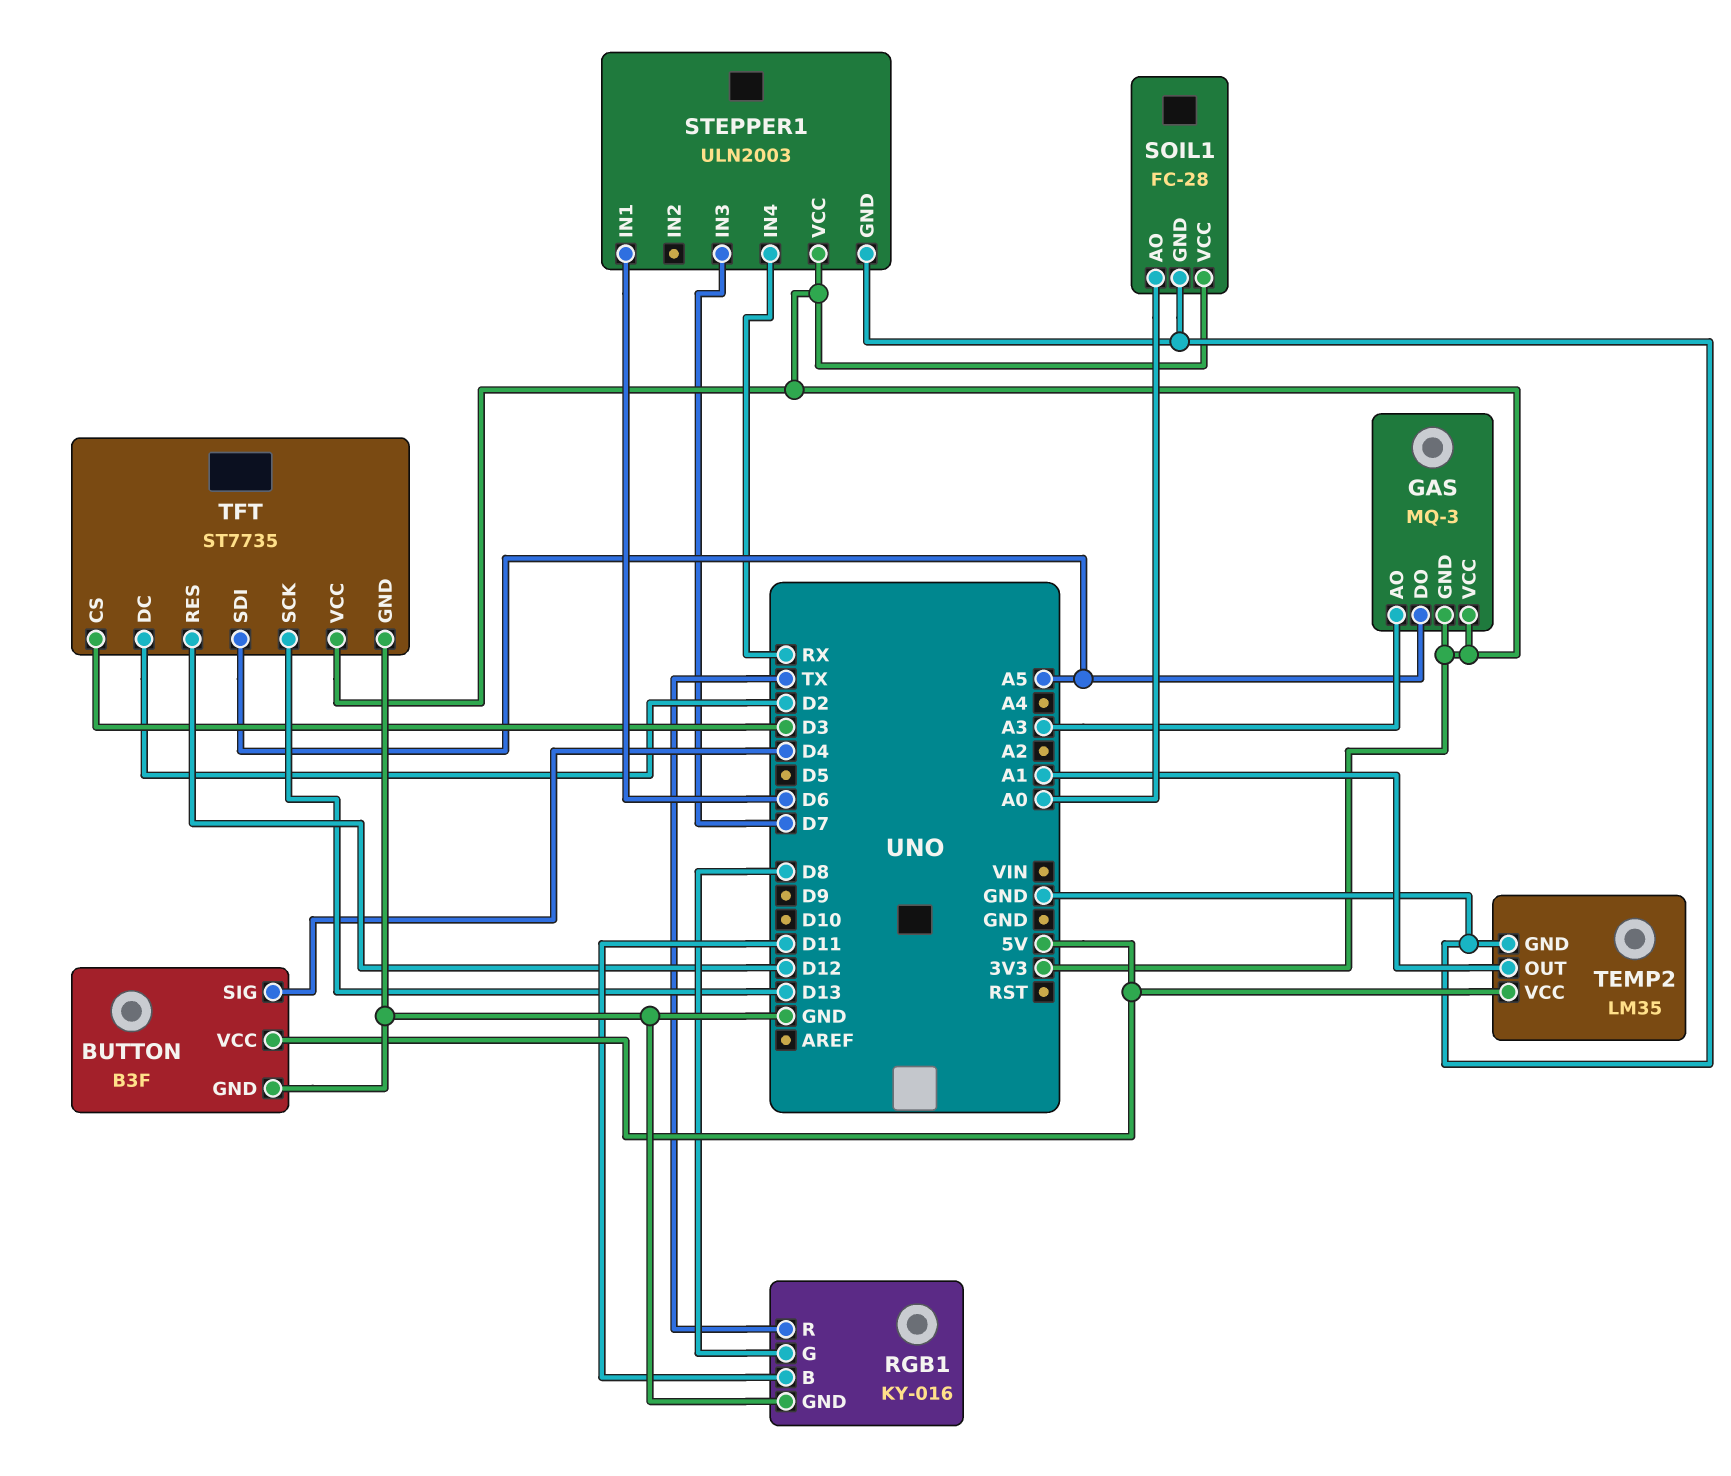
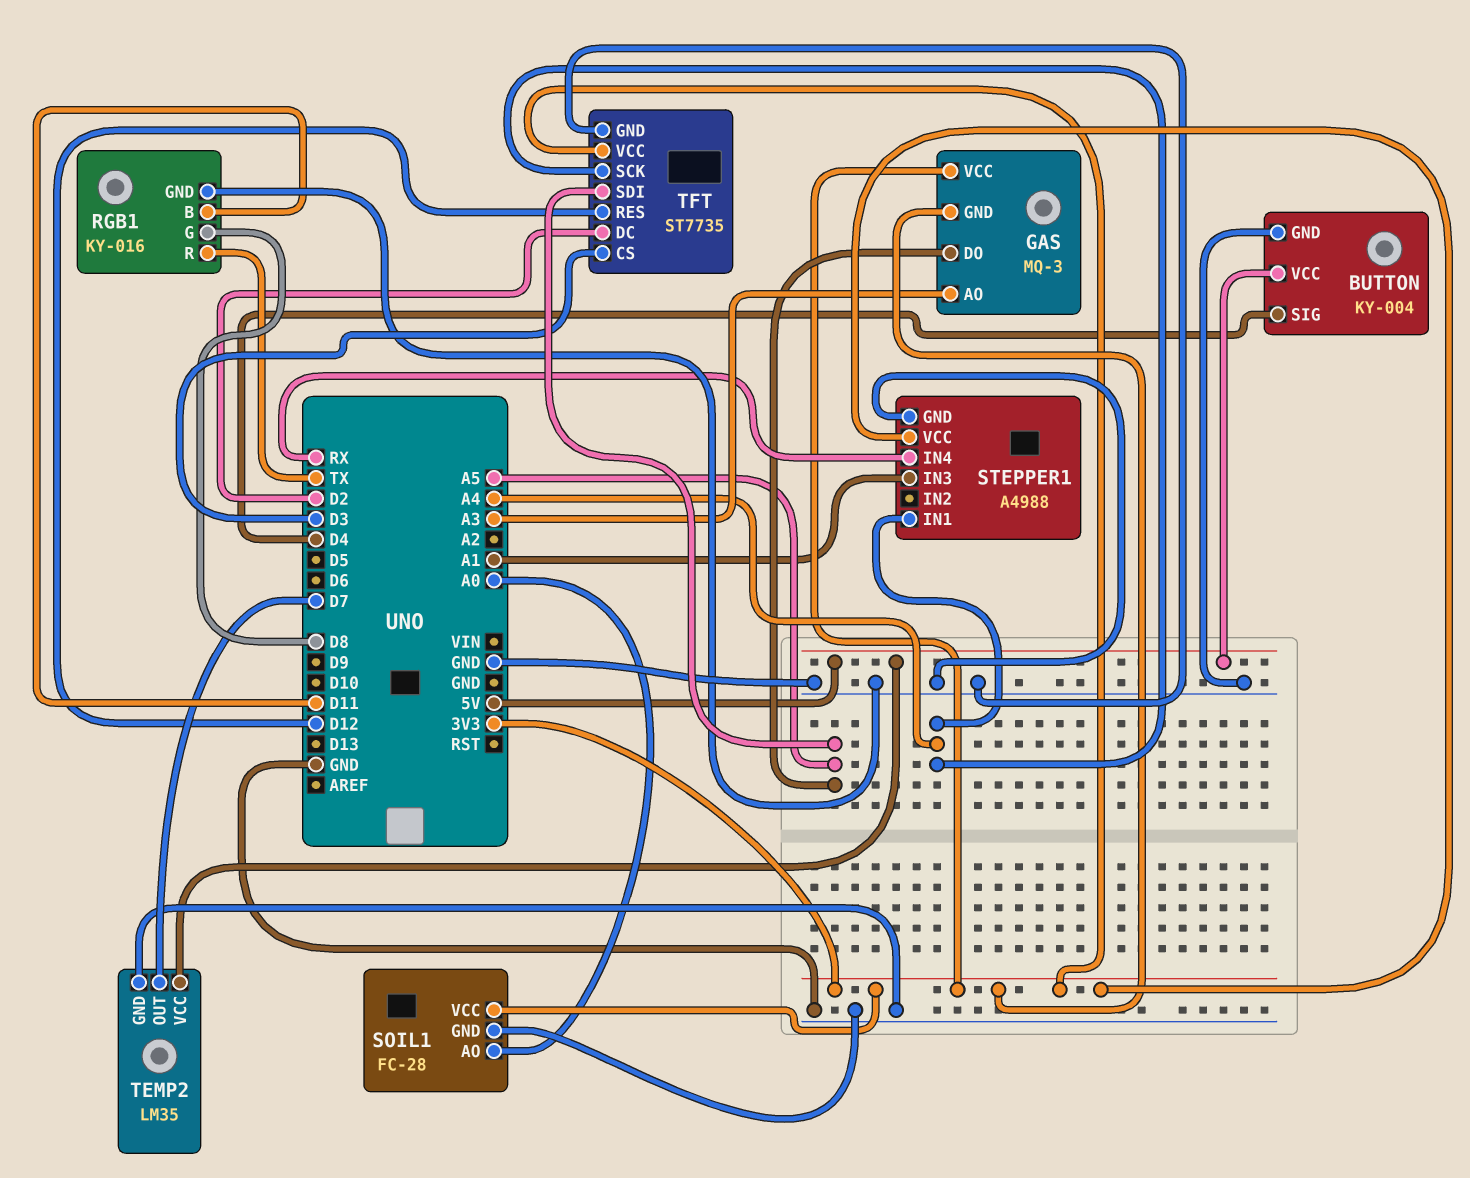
BUTTON: B3F -> KY-004
STEPPER1: ULN2003 -> A4988
STEPPER1 pin IN1: D6 -> A4
STEPPER1 pin IN3: D7 -> A1
TEMP2 pin OUT: A1 -> D7
TFT pin SCK: D13 -> A4

